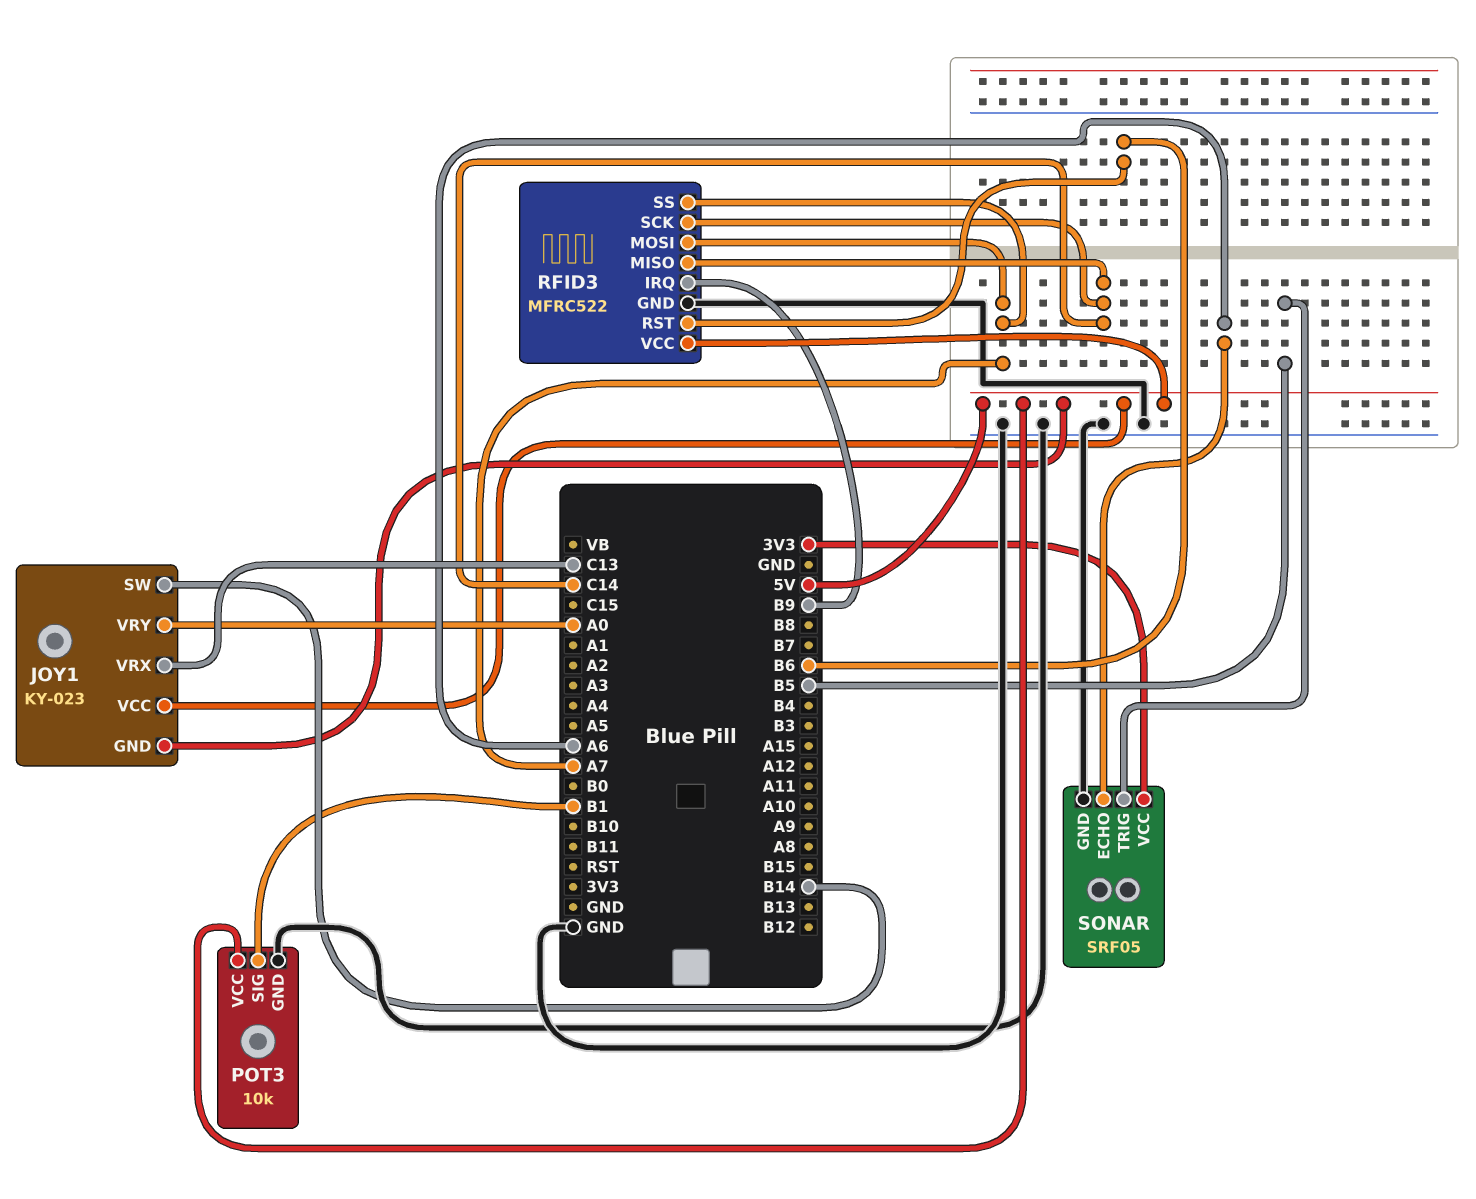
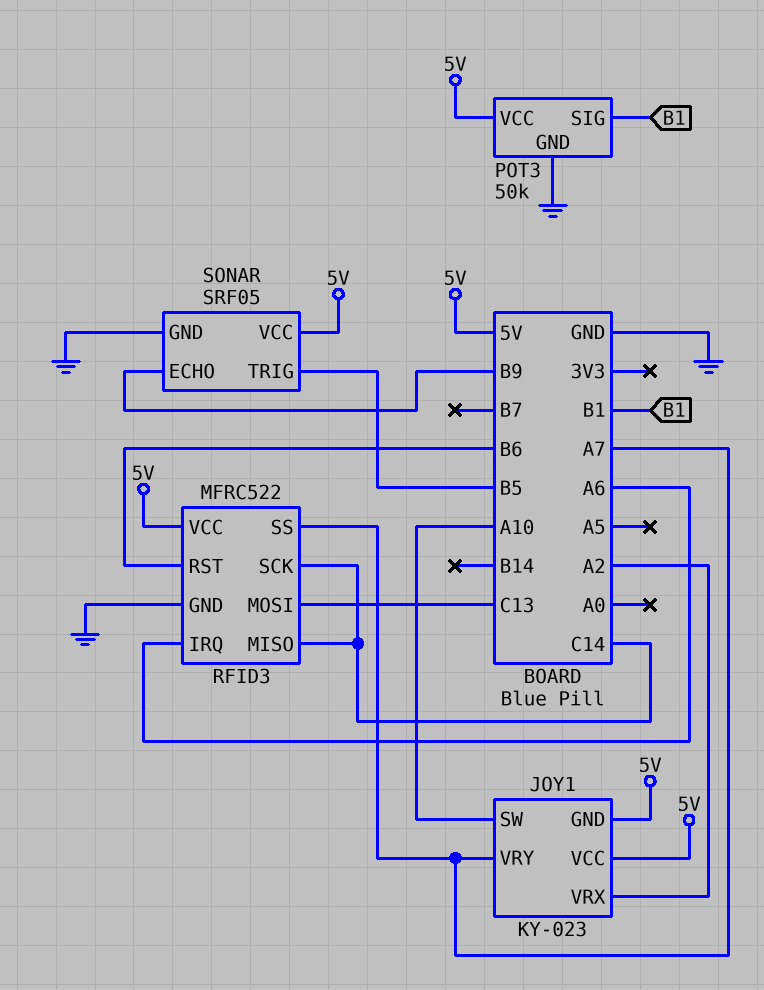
JOY1 pin SW: B14 -> A10
JOY1 pin VRX: C13 -> A2
JOY1 pin VRY: A0 -> A7
POT3: 10k -> 50k
RFID3 pin IRQ: B9 -> A6
RFID3 pin MOSI: A7 -> C13
SONAR pin ECHO: A6 -> B9
SONAR pin VCC: 3V3 -> 5V

